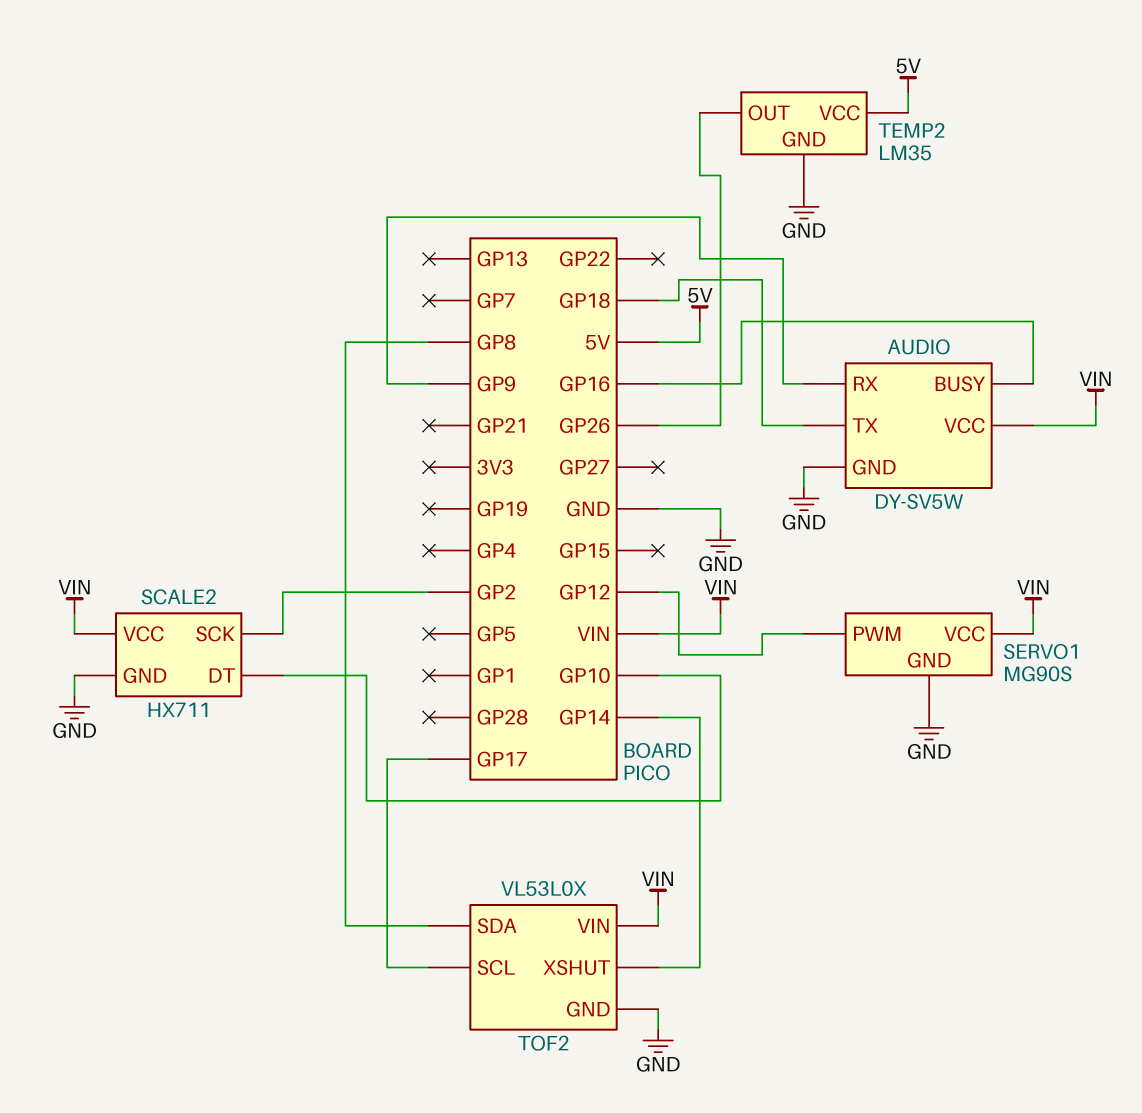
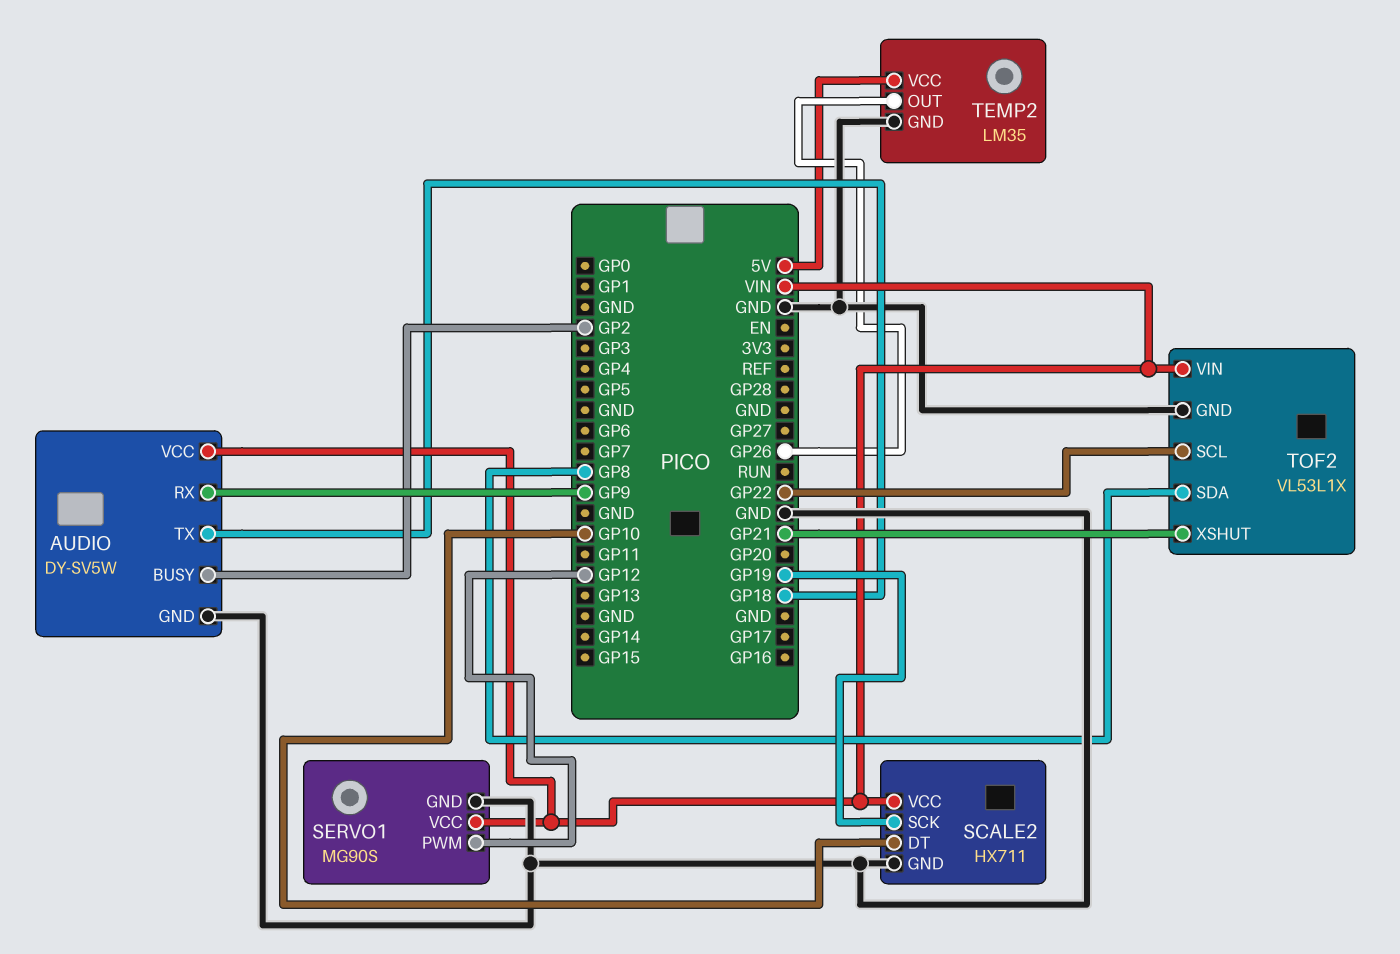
AUDIO pin BUSY: GP16 -> GP2
SCALE2 pin SCK: GP2 -> GP19
TOF2: VL53L0X -> VL53L1X
TOF2 pin SCL: GP17 -> GP22
TOF2 pin XSHUT: GP14 -> GP21

